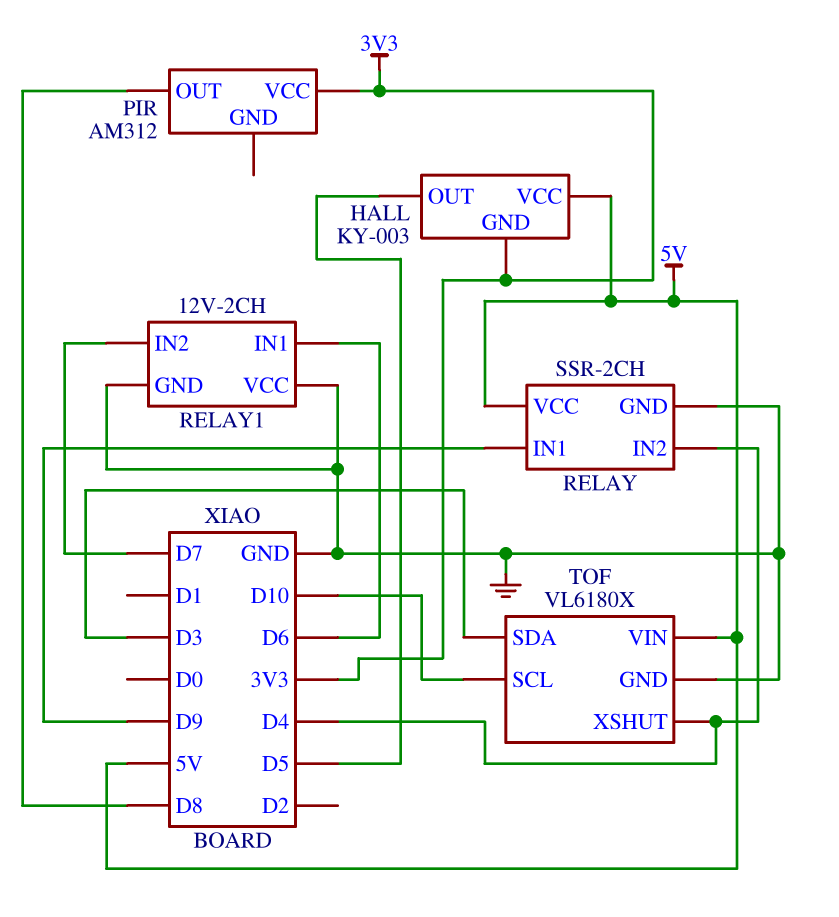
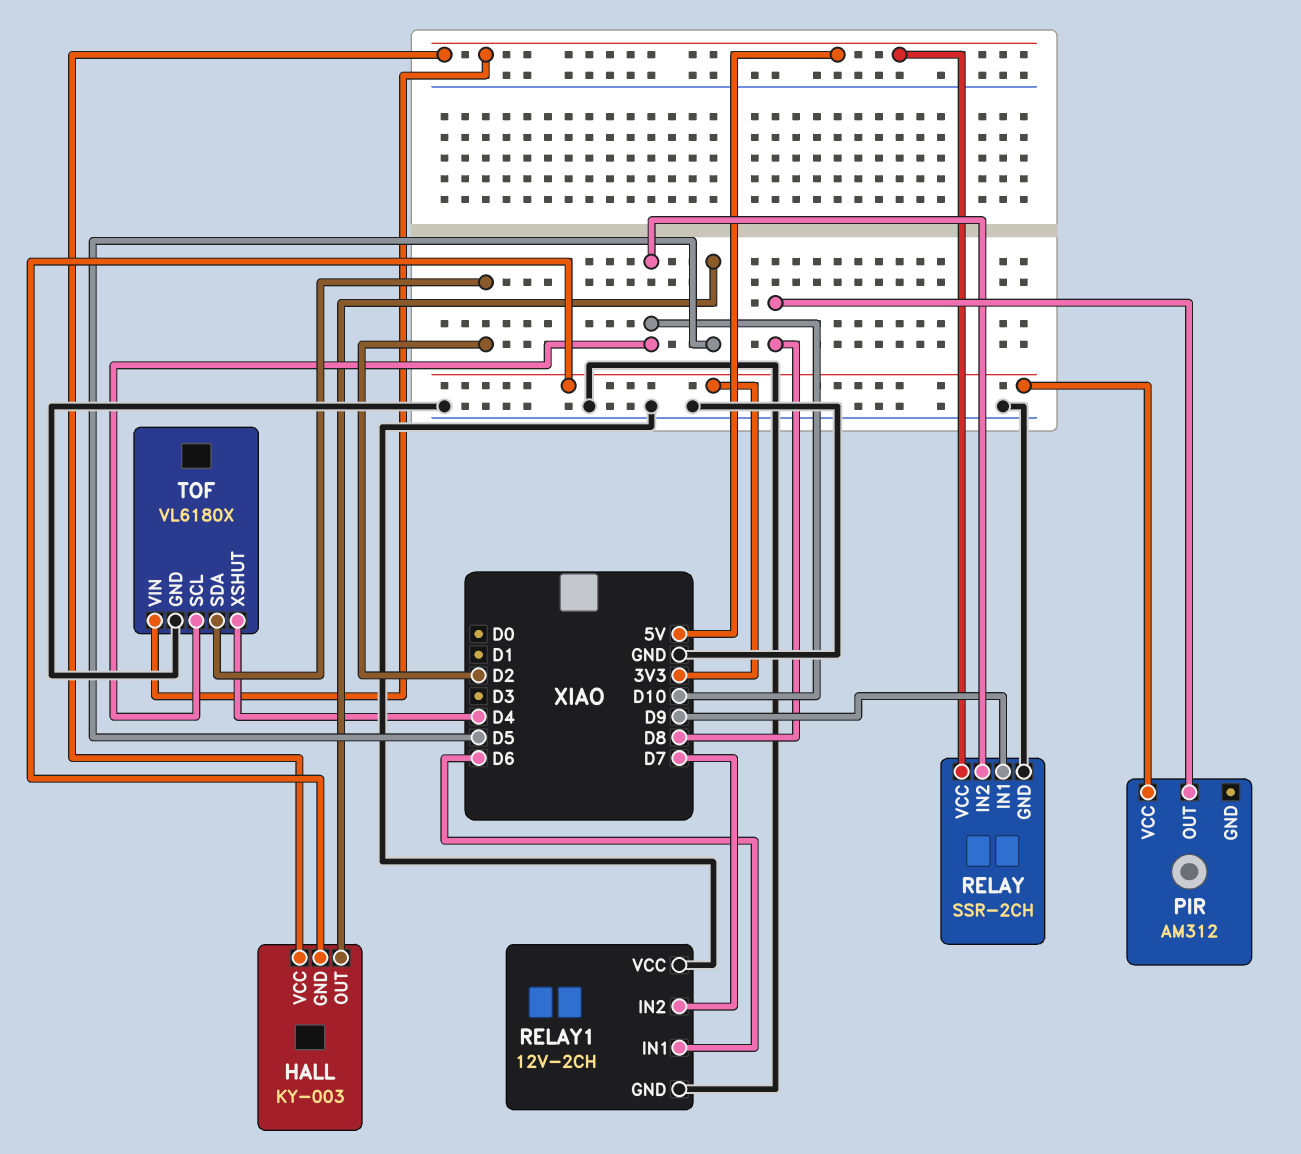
RELAY pin IN2: D4 -> D10
TOF pin SDA: D3 -> D2

